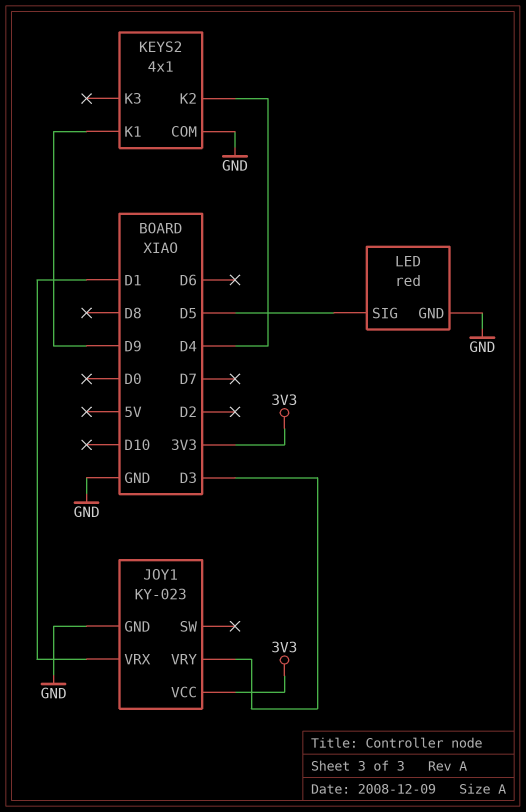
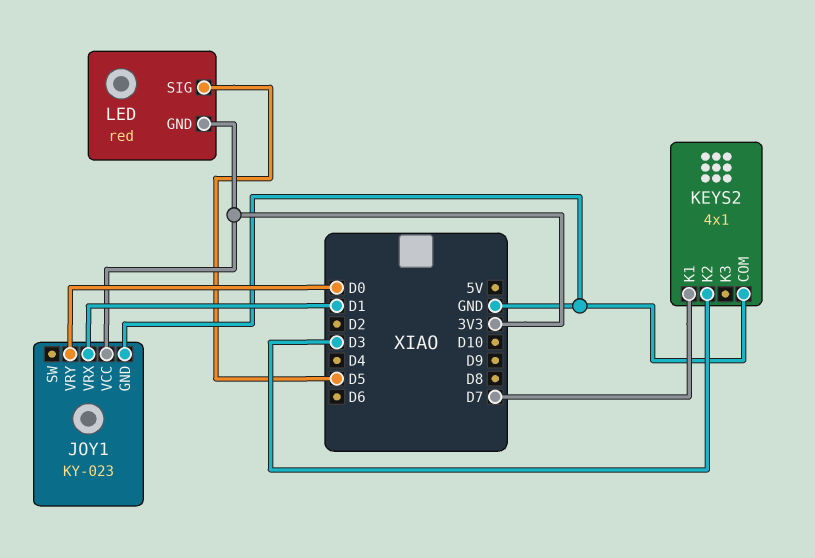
JOY1 pin VRY: D3 -> D0
KEYS2 pin K1: D9 -> D7
KEYS2 pin K2: D4 -> D3
LED pin GND: GND -> 3V3

